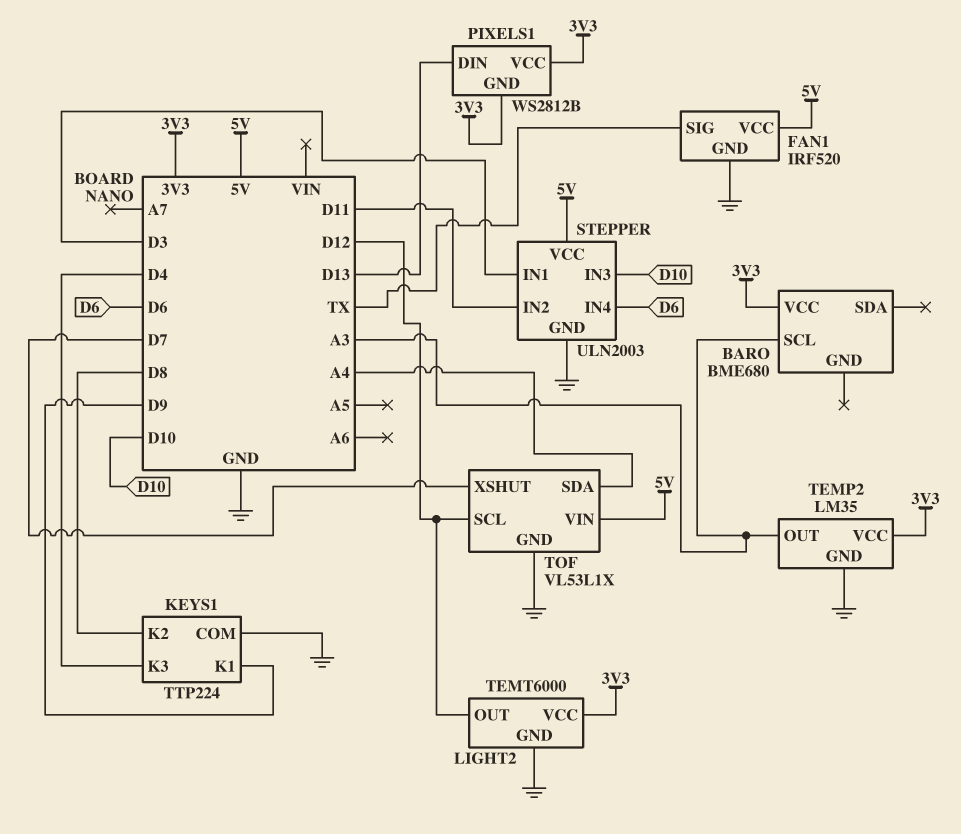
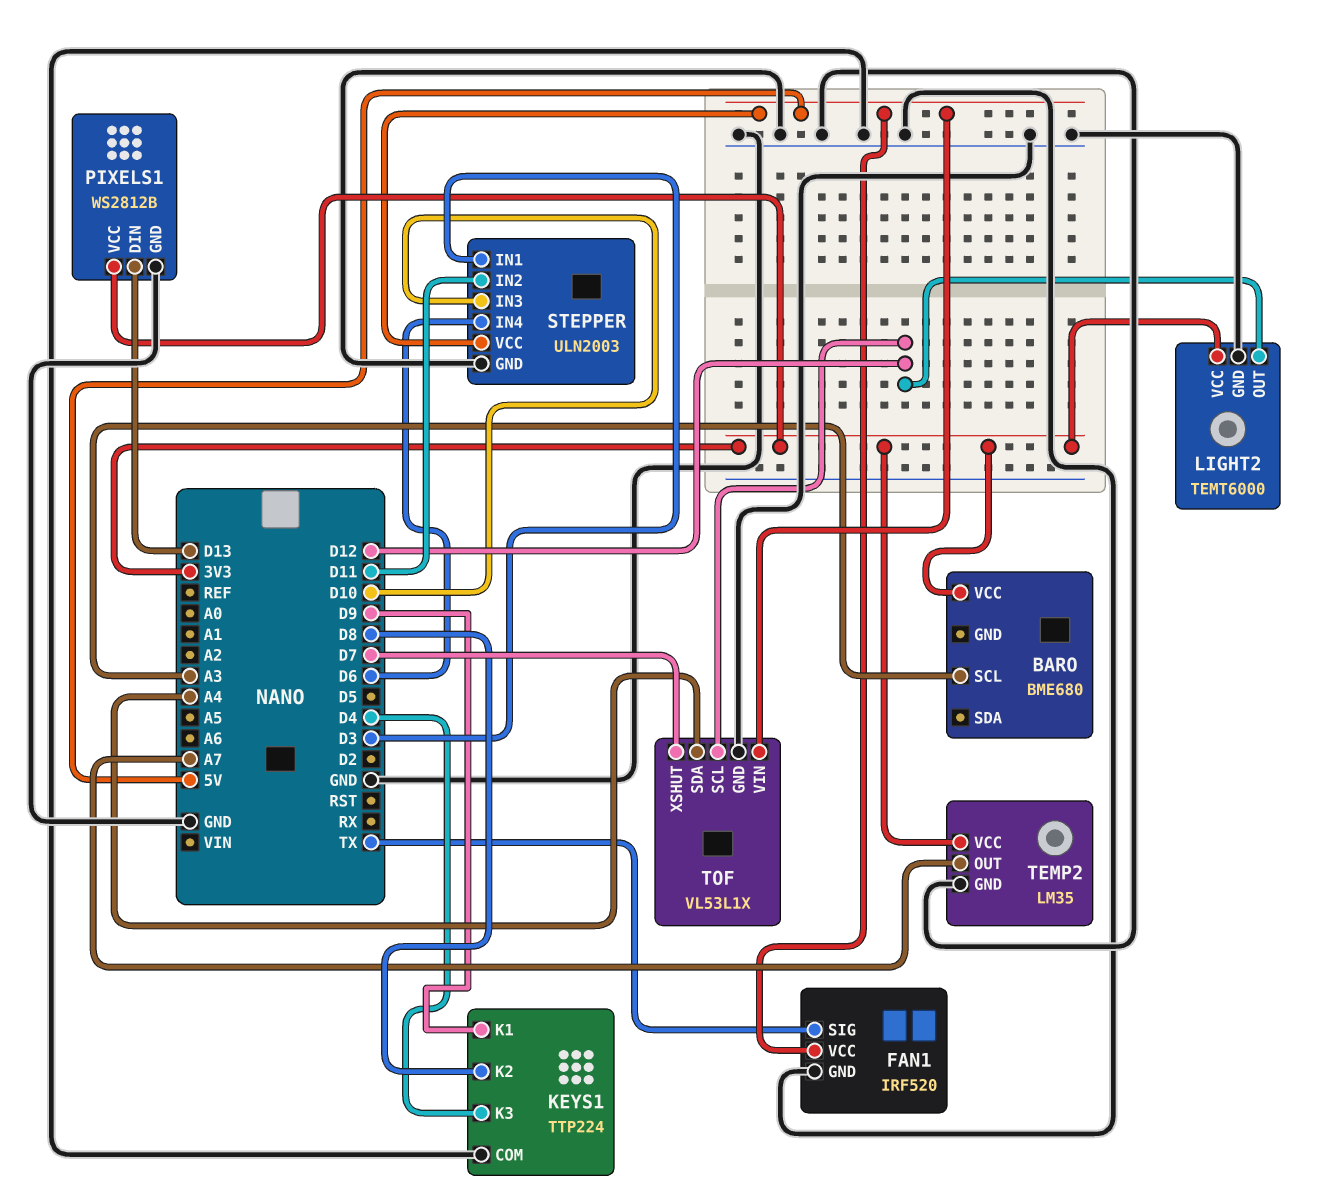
PIXELS1 pin GND: 3V3 -> GND
TEMP2 pin OUT: A3 -> A7

